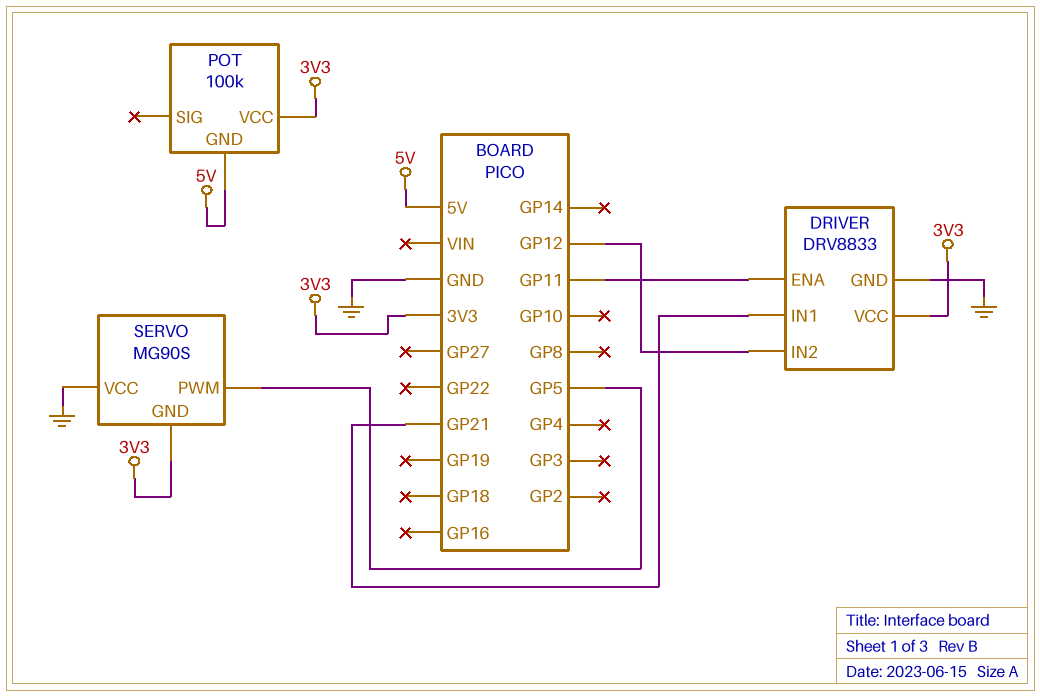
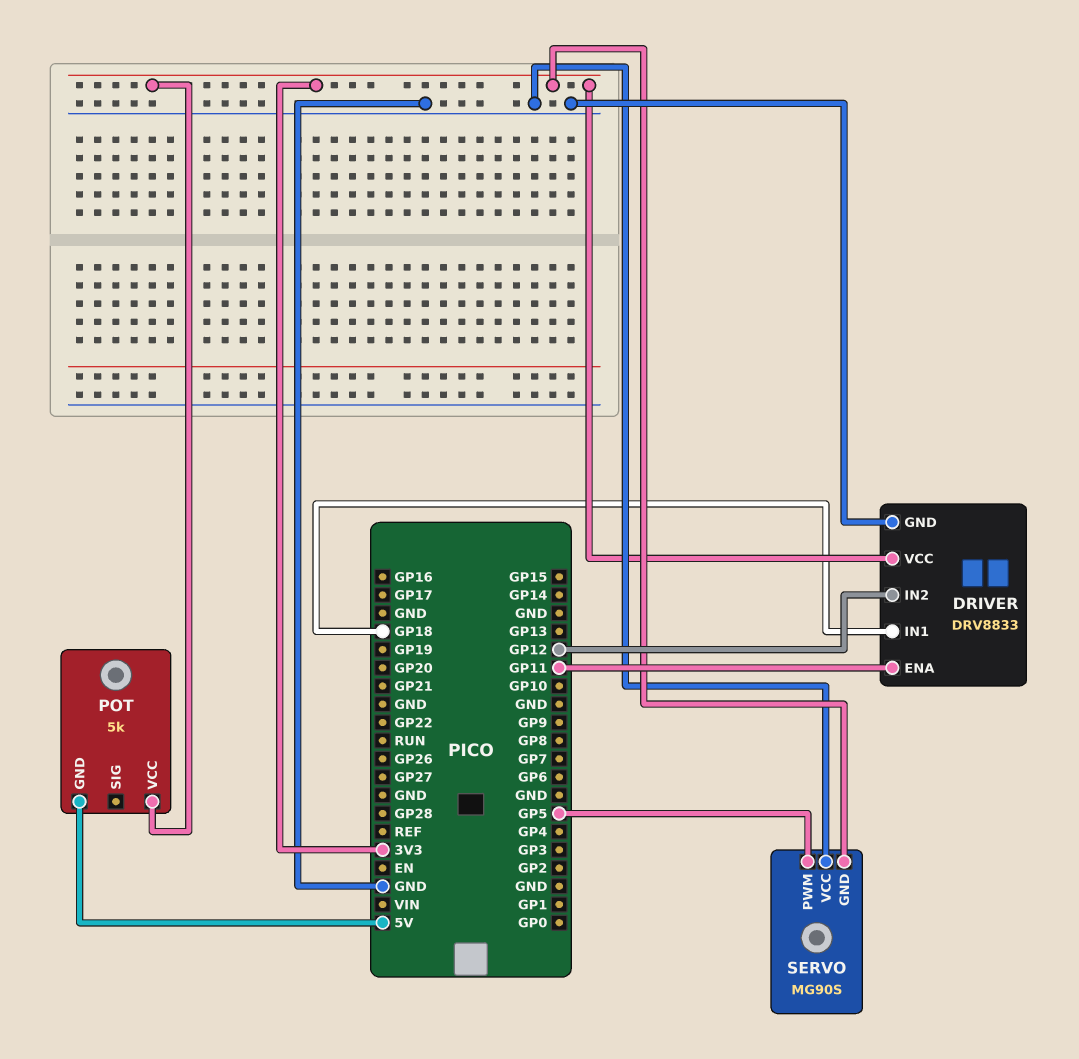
DRIVER pin IN1: GP21 -> GP18
POT: 100k -> 5k

